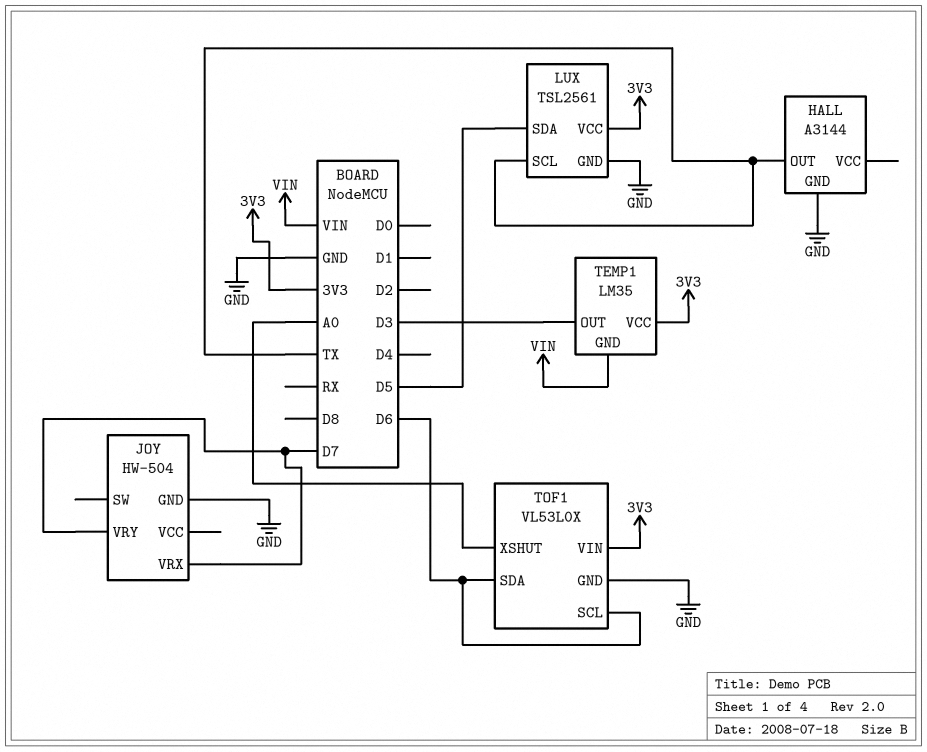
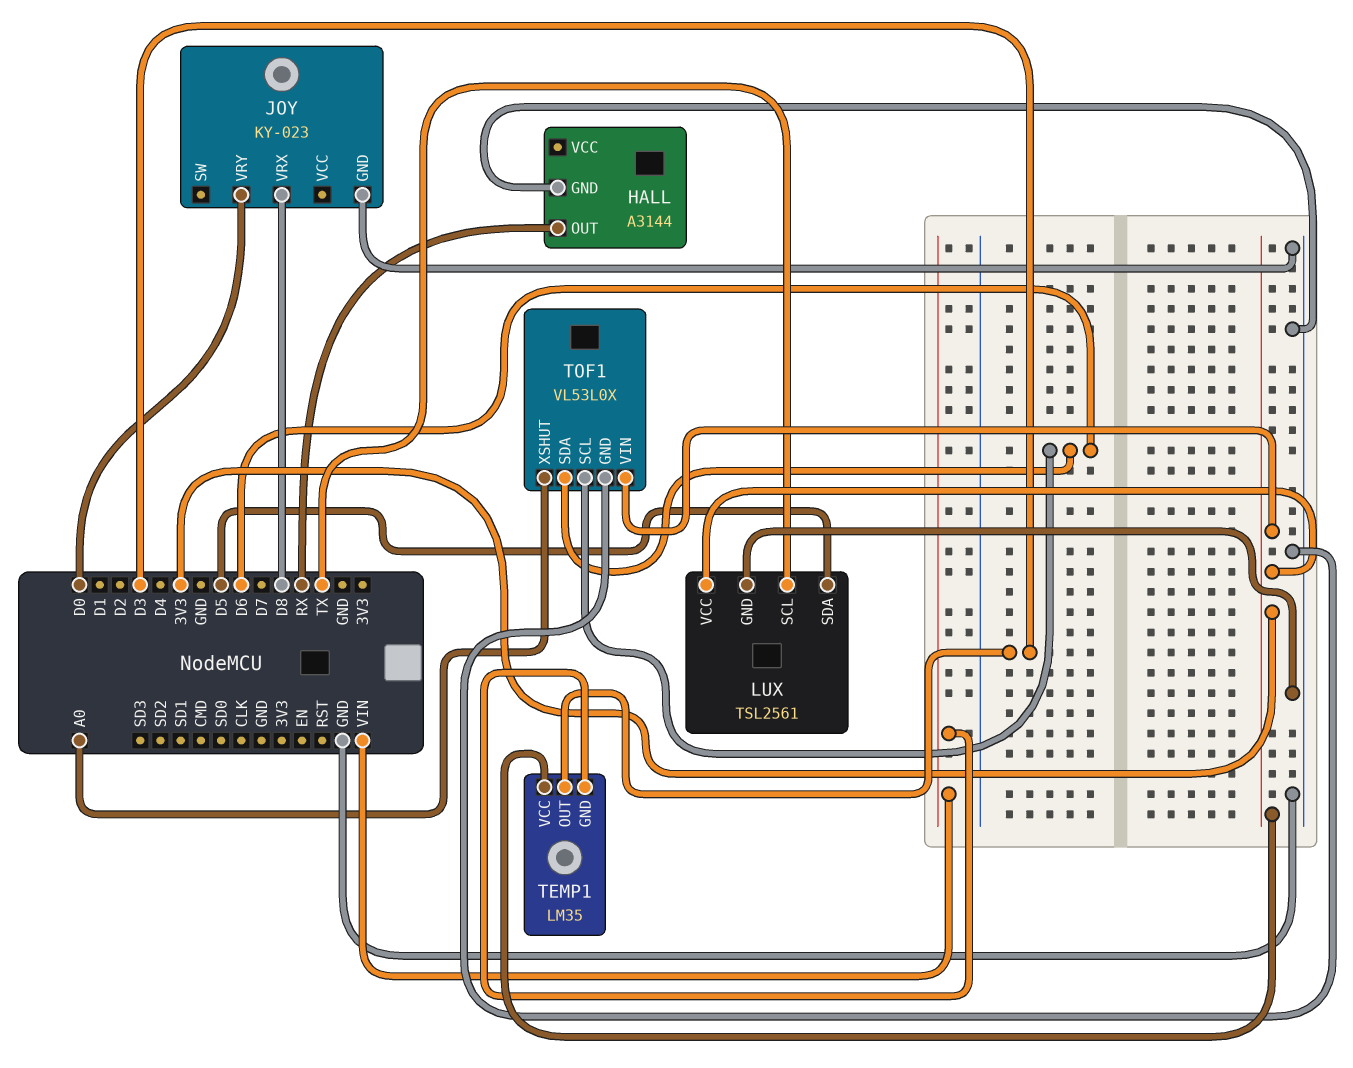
HALL pin OUT: TX -> RX
JOY: HW-504 -> KY-023
JOY pin VRX: D7 -> D8
JOY pin VRY: D7 -> D0

